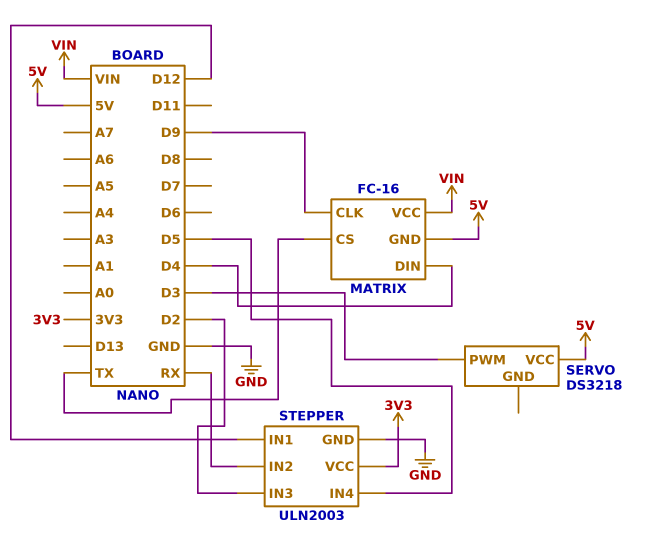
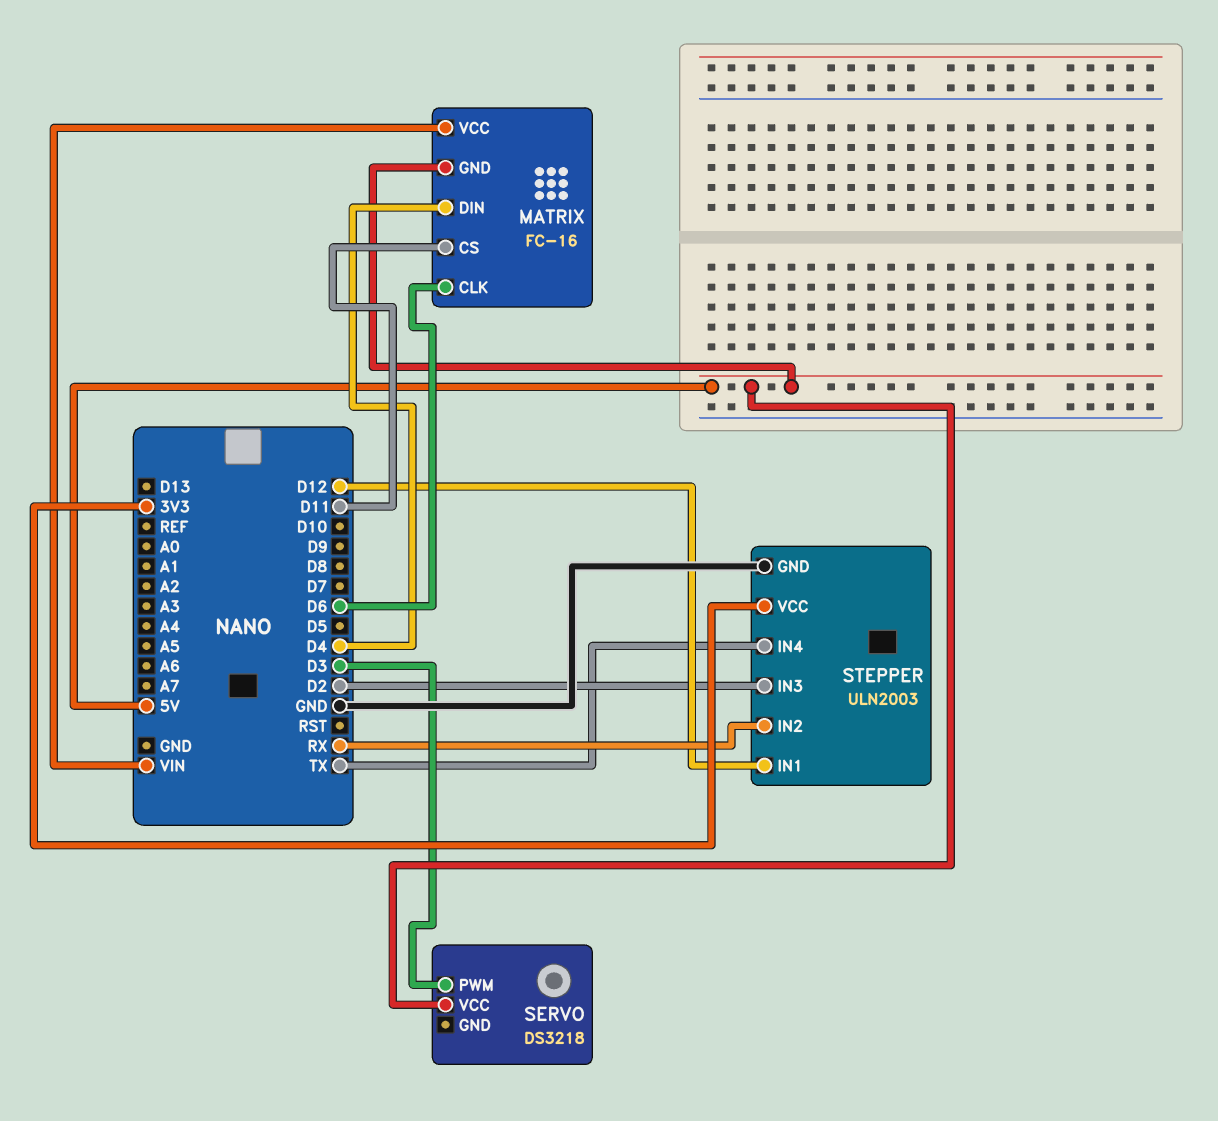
MATRIX pin CLK: D9 -> D6
MATRIX pin CS: TX -> D11
STEPPER pin IN4: D5 -> TX

